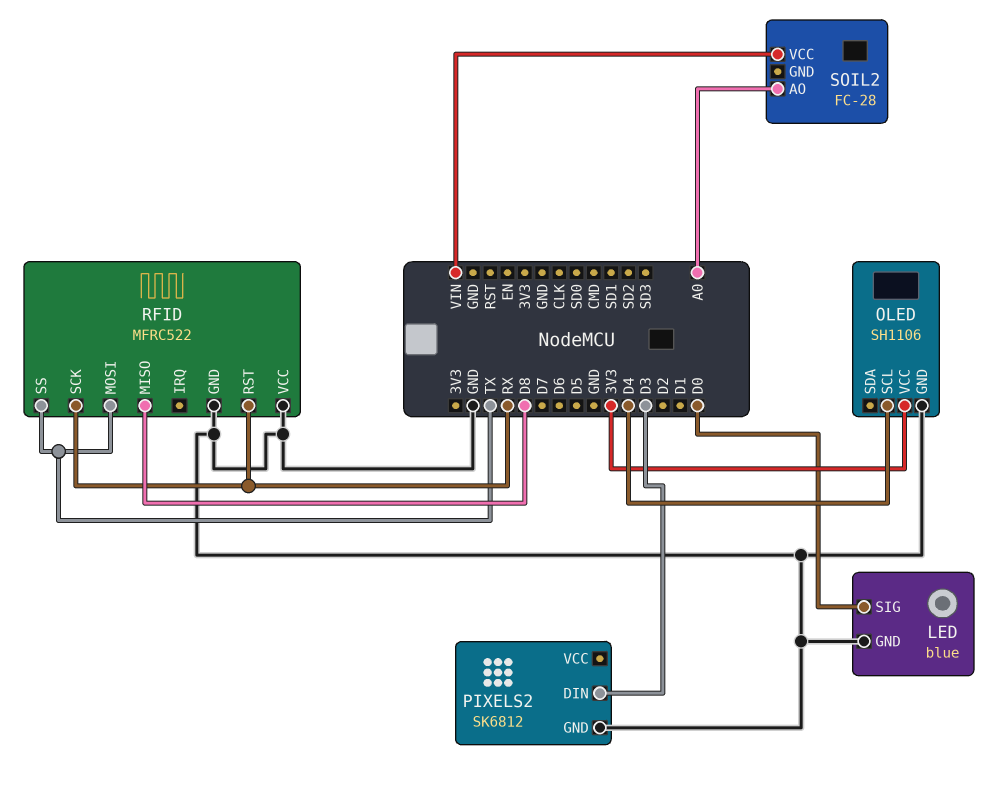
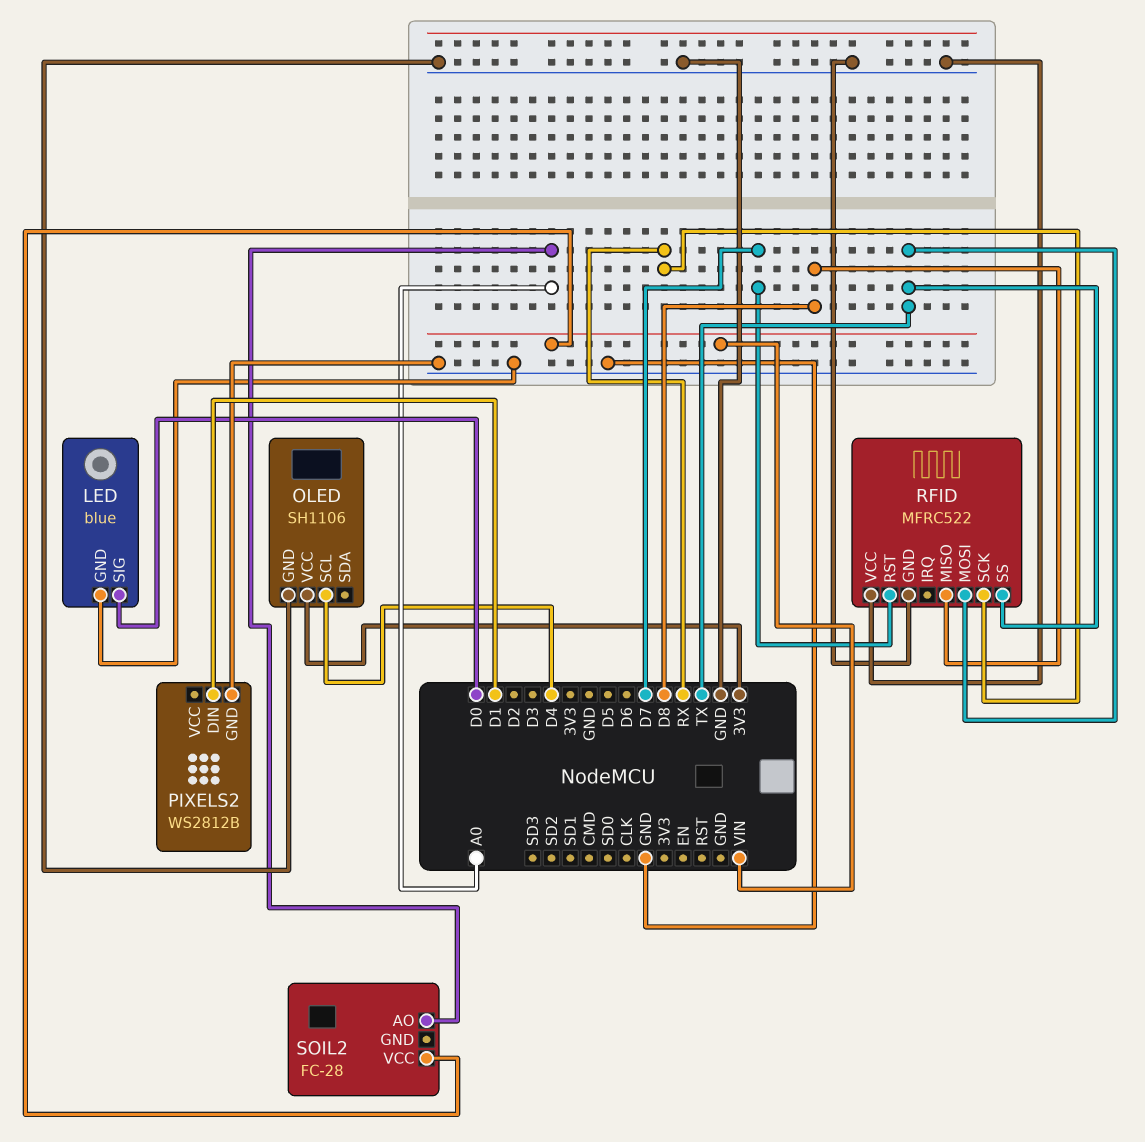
PIXELS2: SK6812 -> WS2812B
PIXELS2 pin DIN: D3 -> D1
RFID pin RST: RX -> D7

